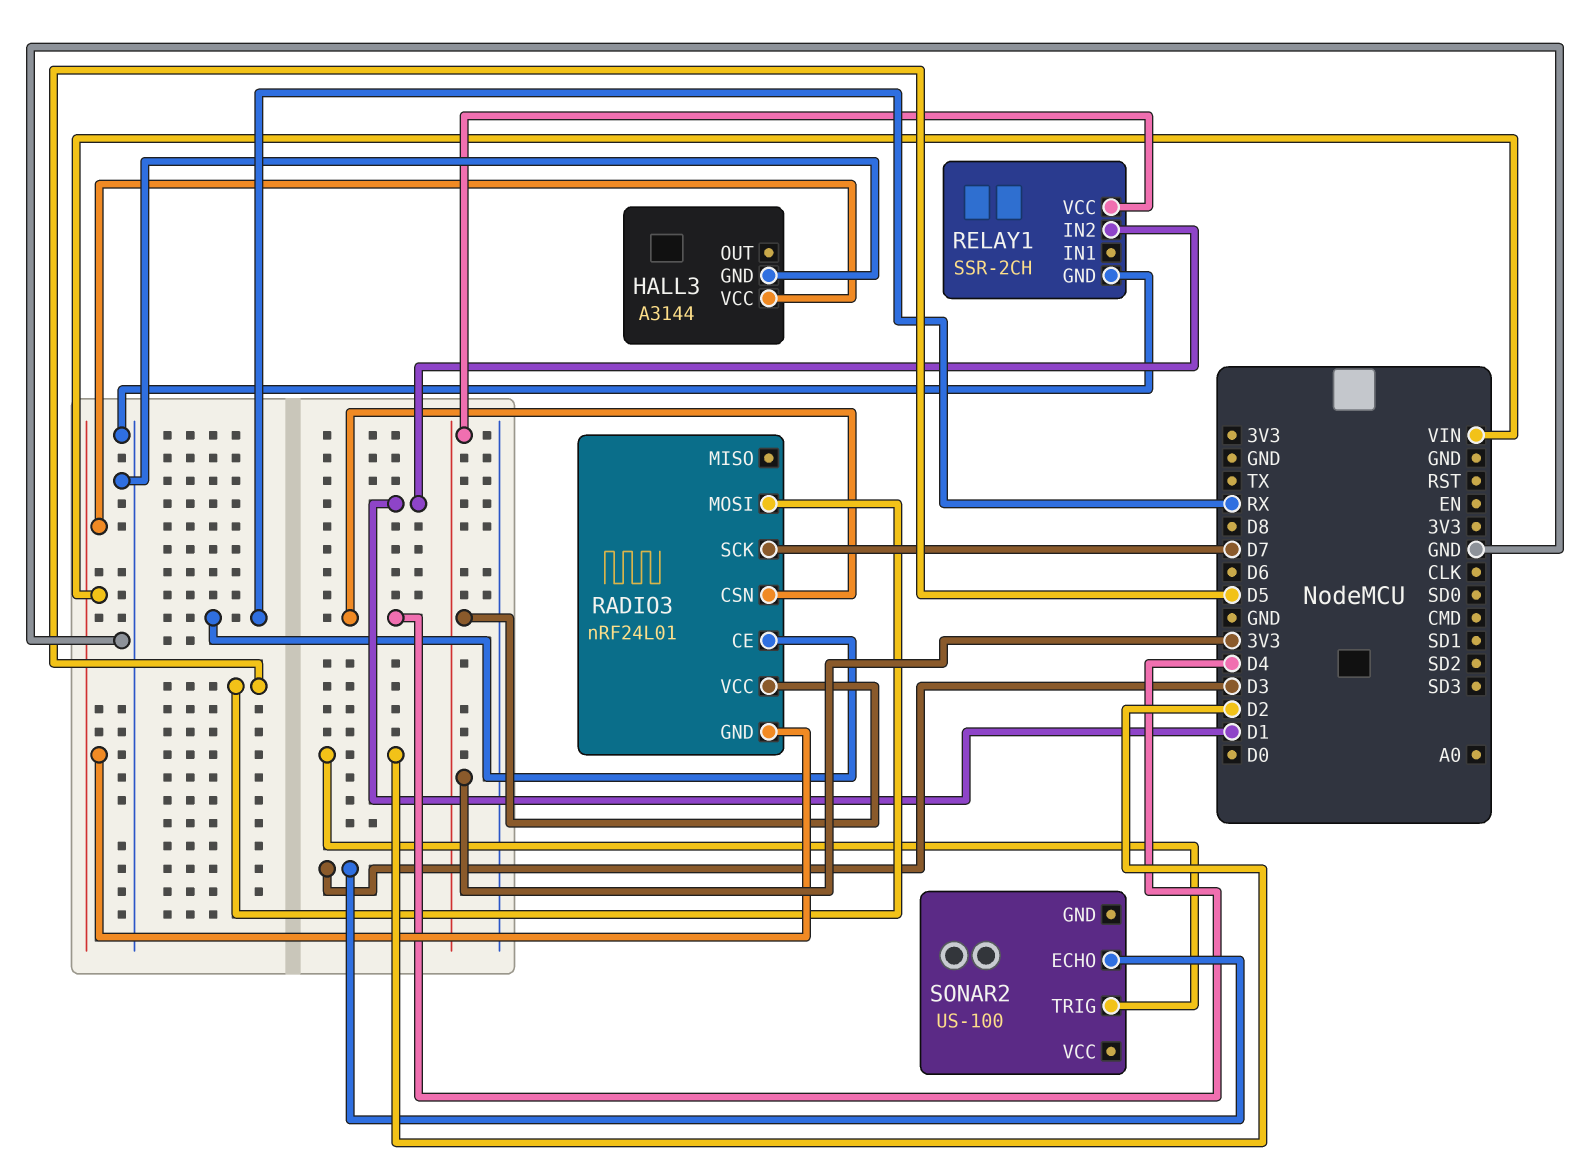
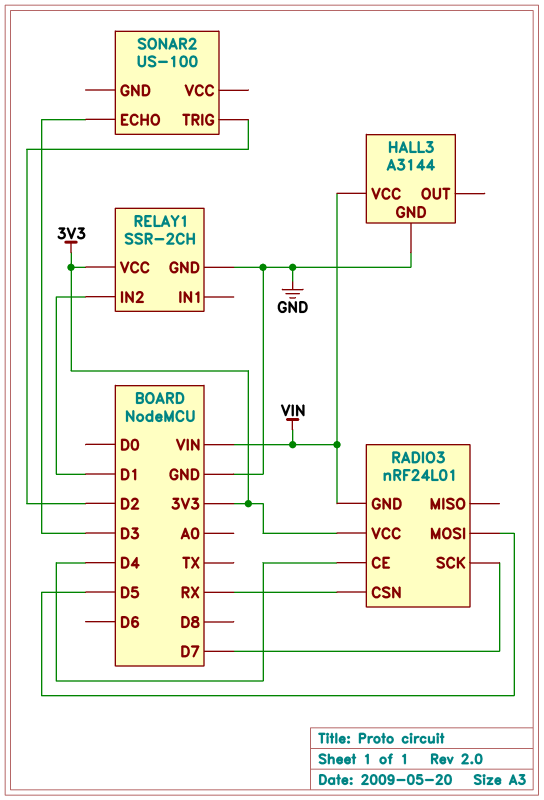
RADIO3 pin CE: RX -> D4
RADIO3 pin CSN: D4 -> RX

